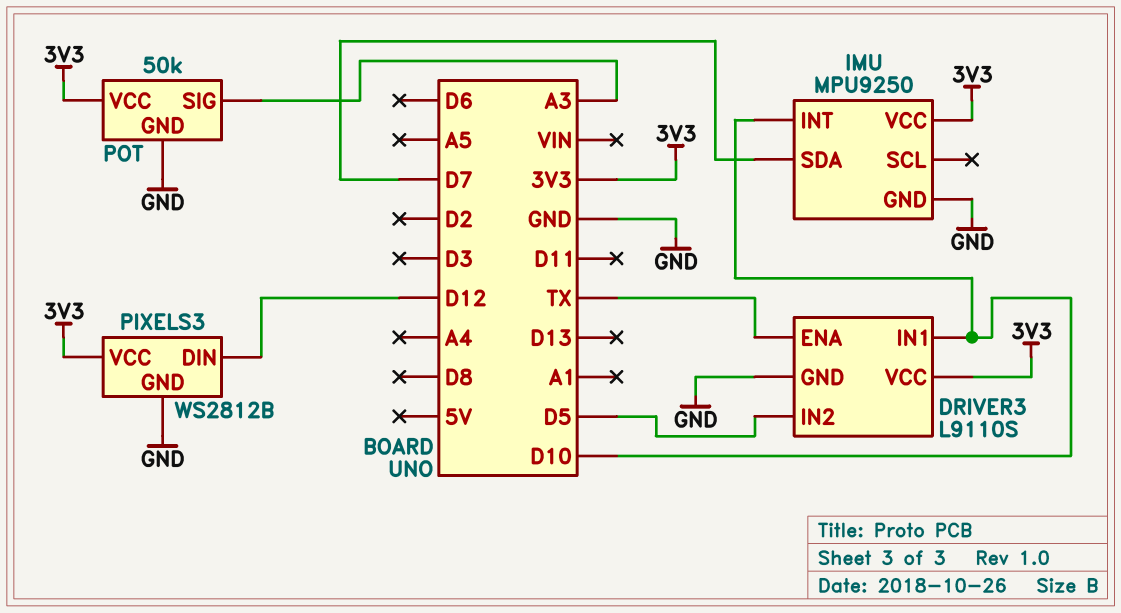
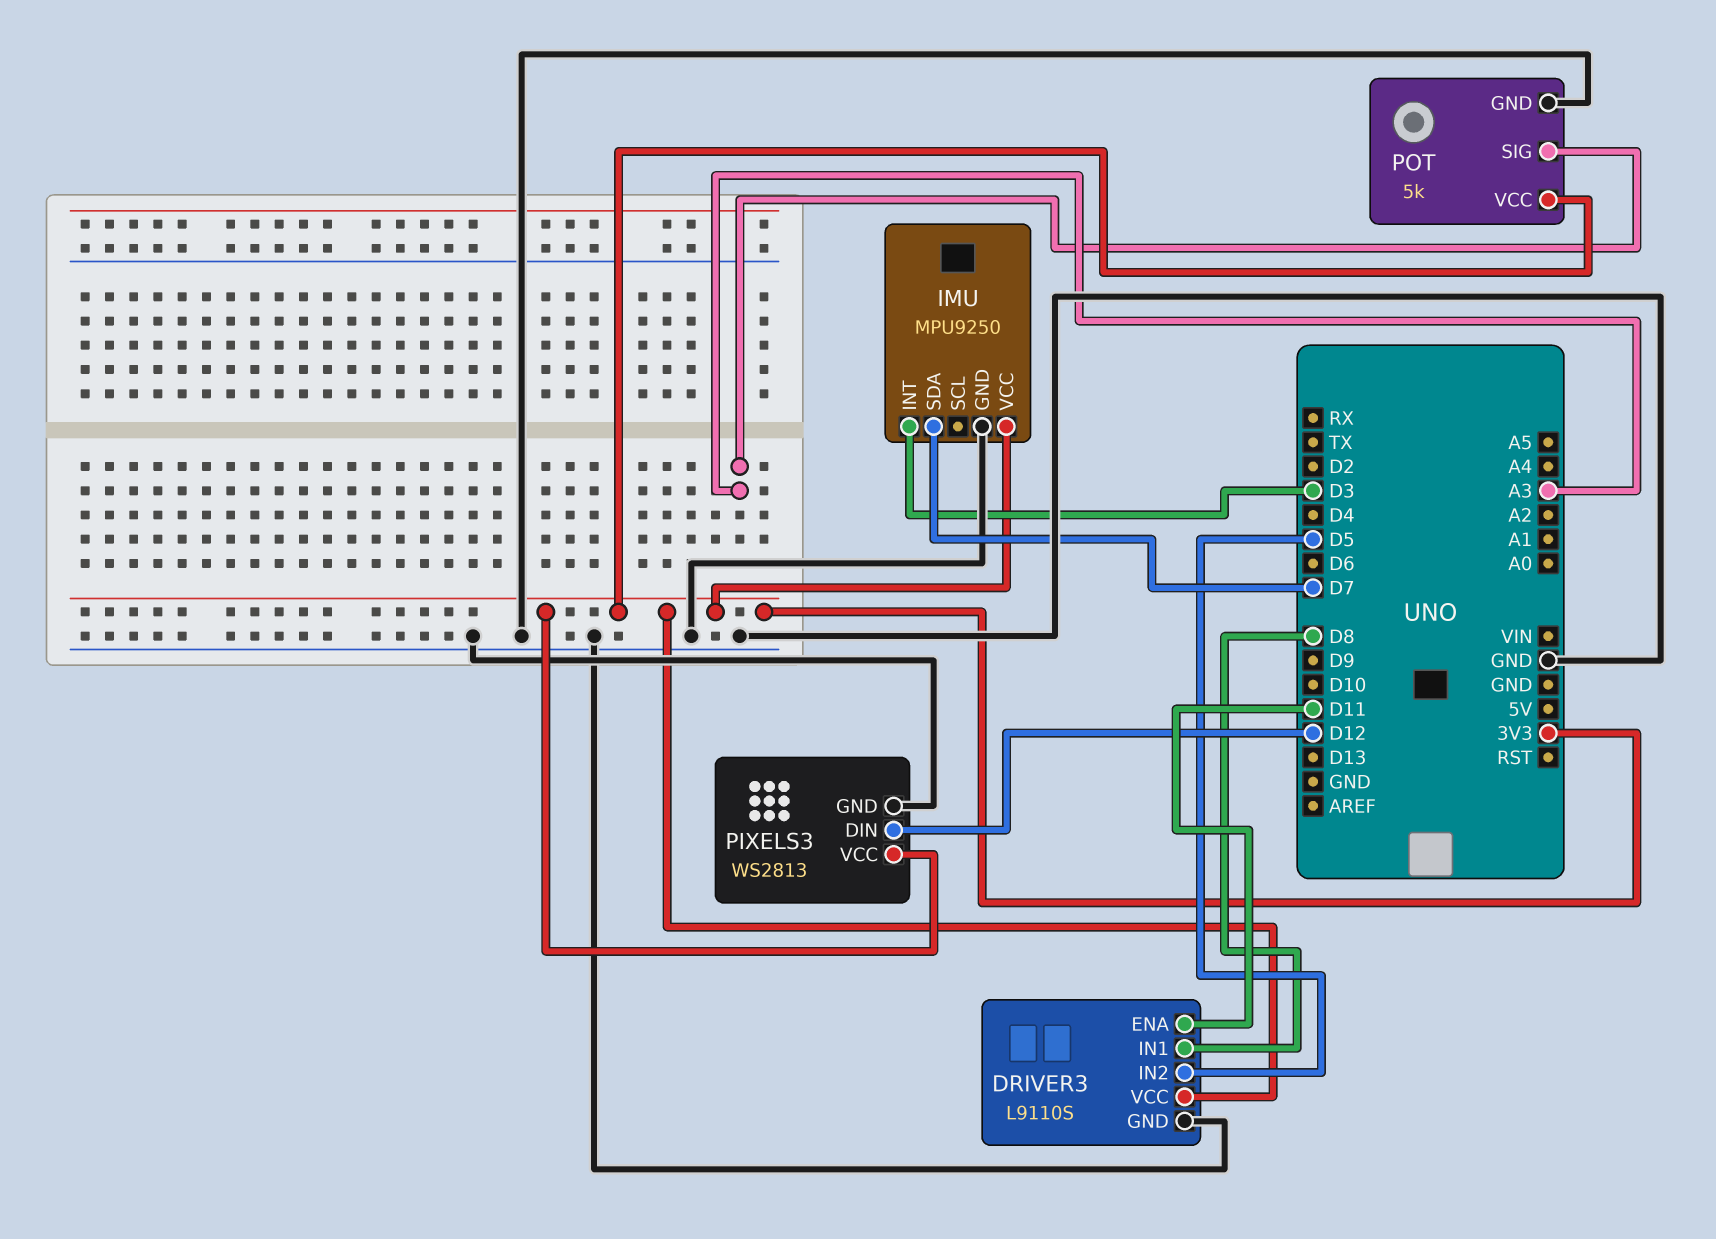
DRIVER3 pin ENA: TX -> D11
DRIVER3 pin IN1: D10 -> D8
IMU pin INT: D10 -> D3
PIXELS3: WS2812B -> WS2813
POT: 50k -> 5k

